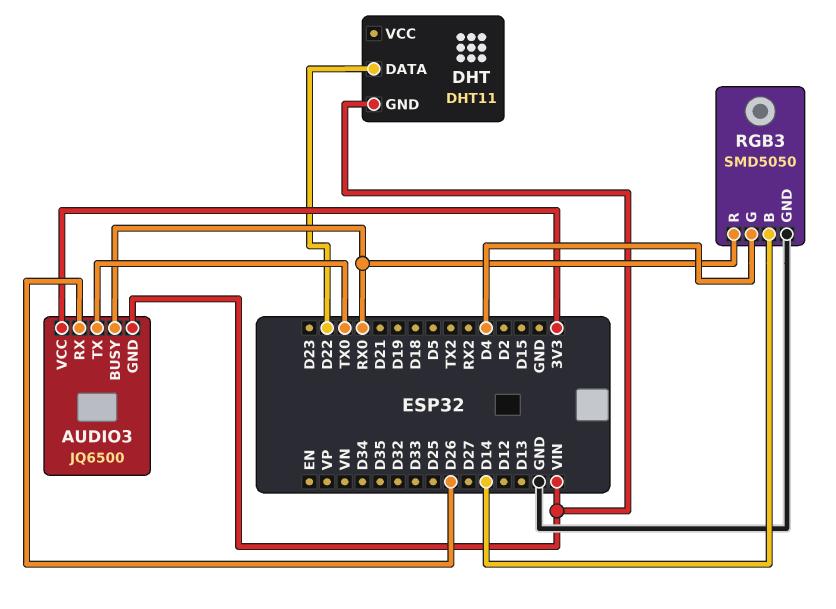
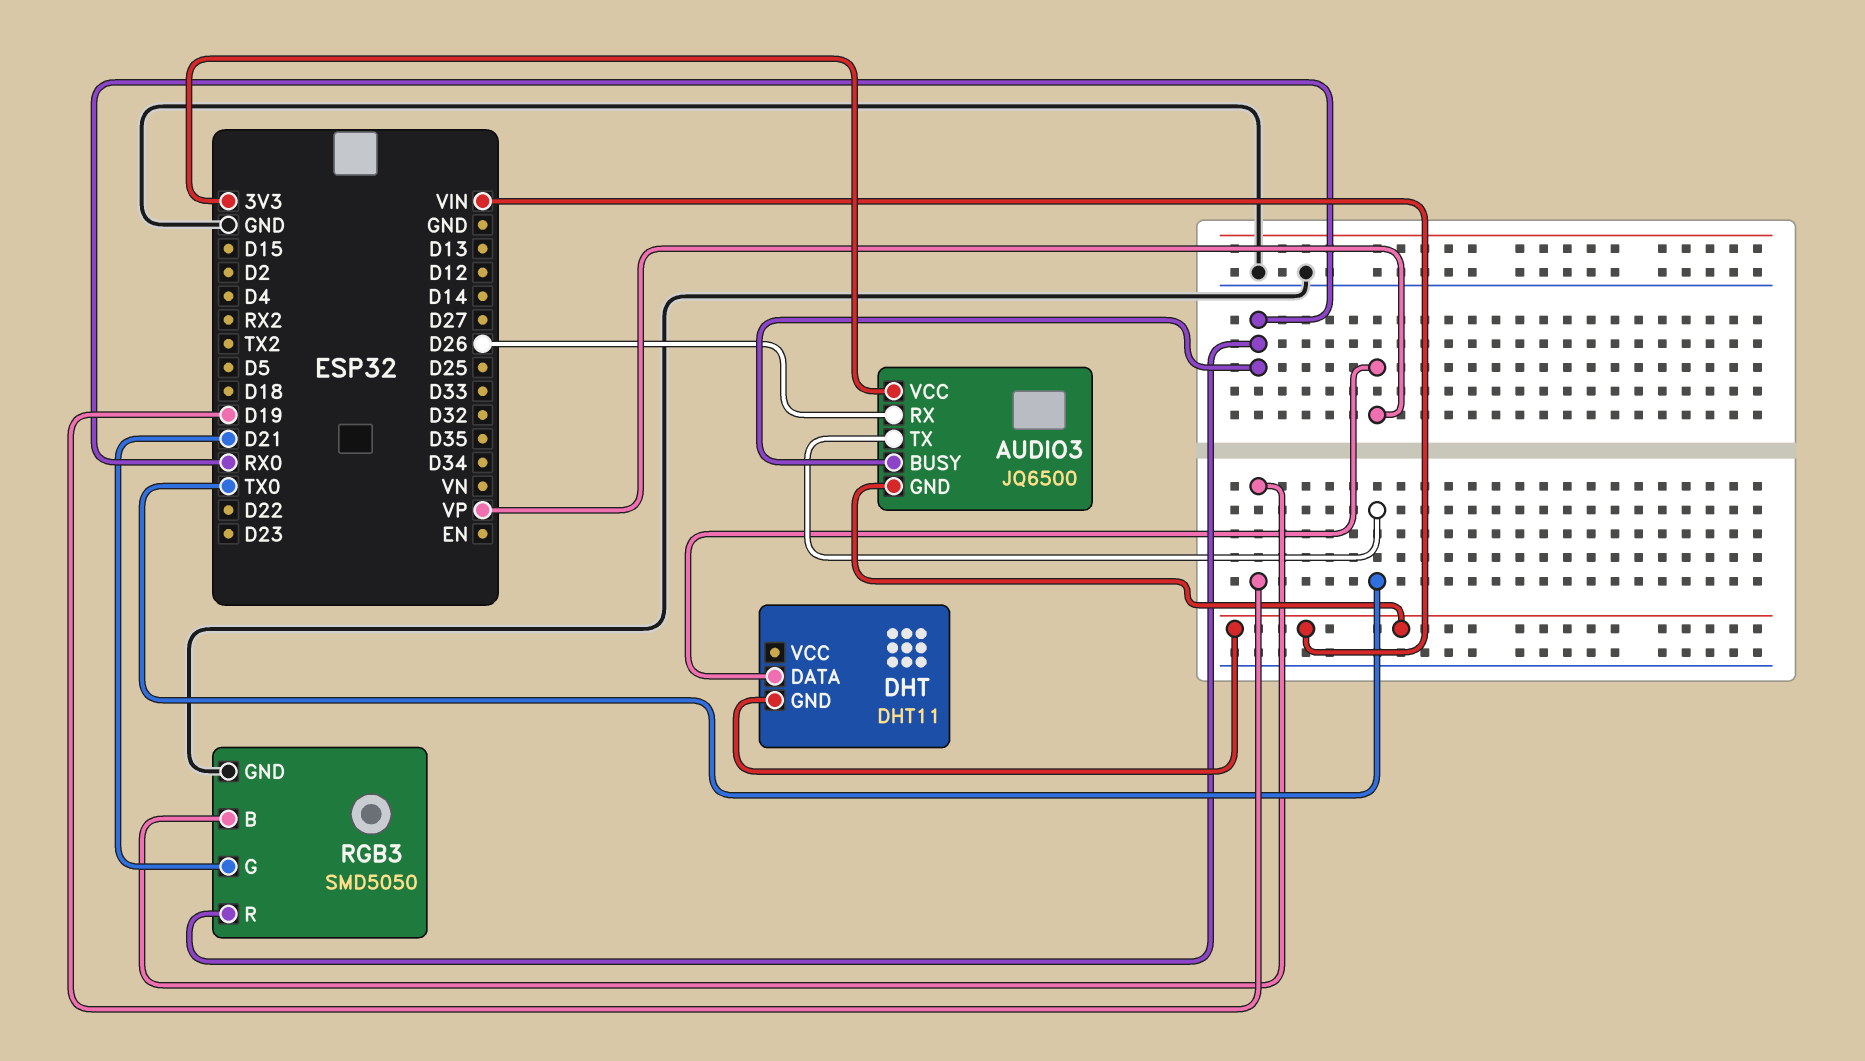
DHT pin DATA: D22 -> VP
RGB3 pin B: D14 -> D19
RGB3 pin G: D4 -> D21

